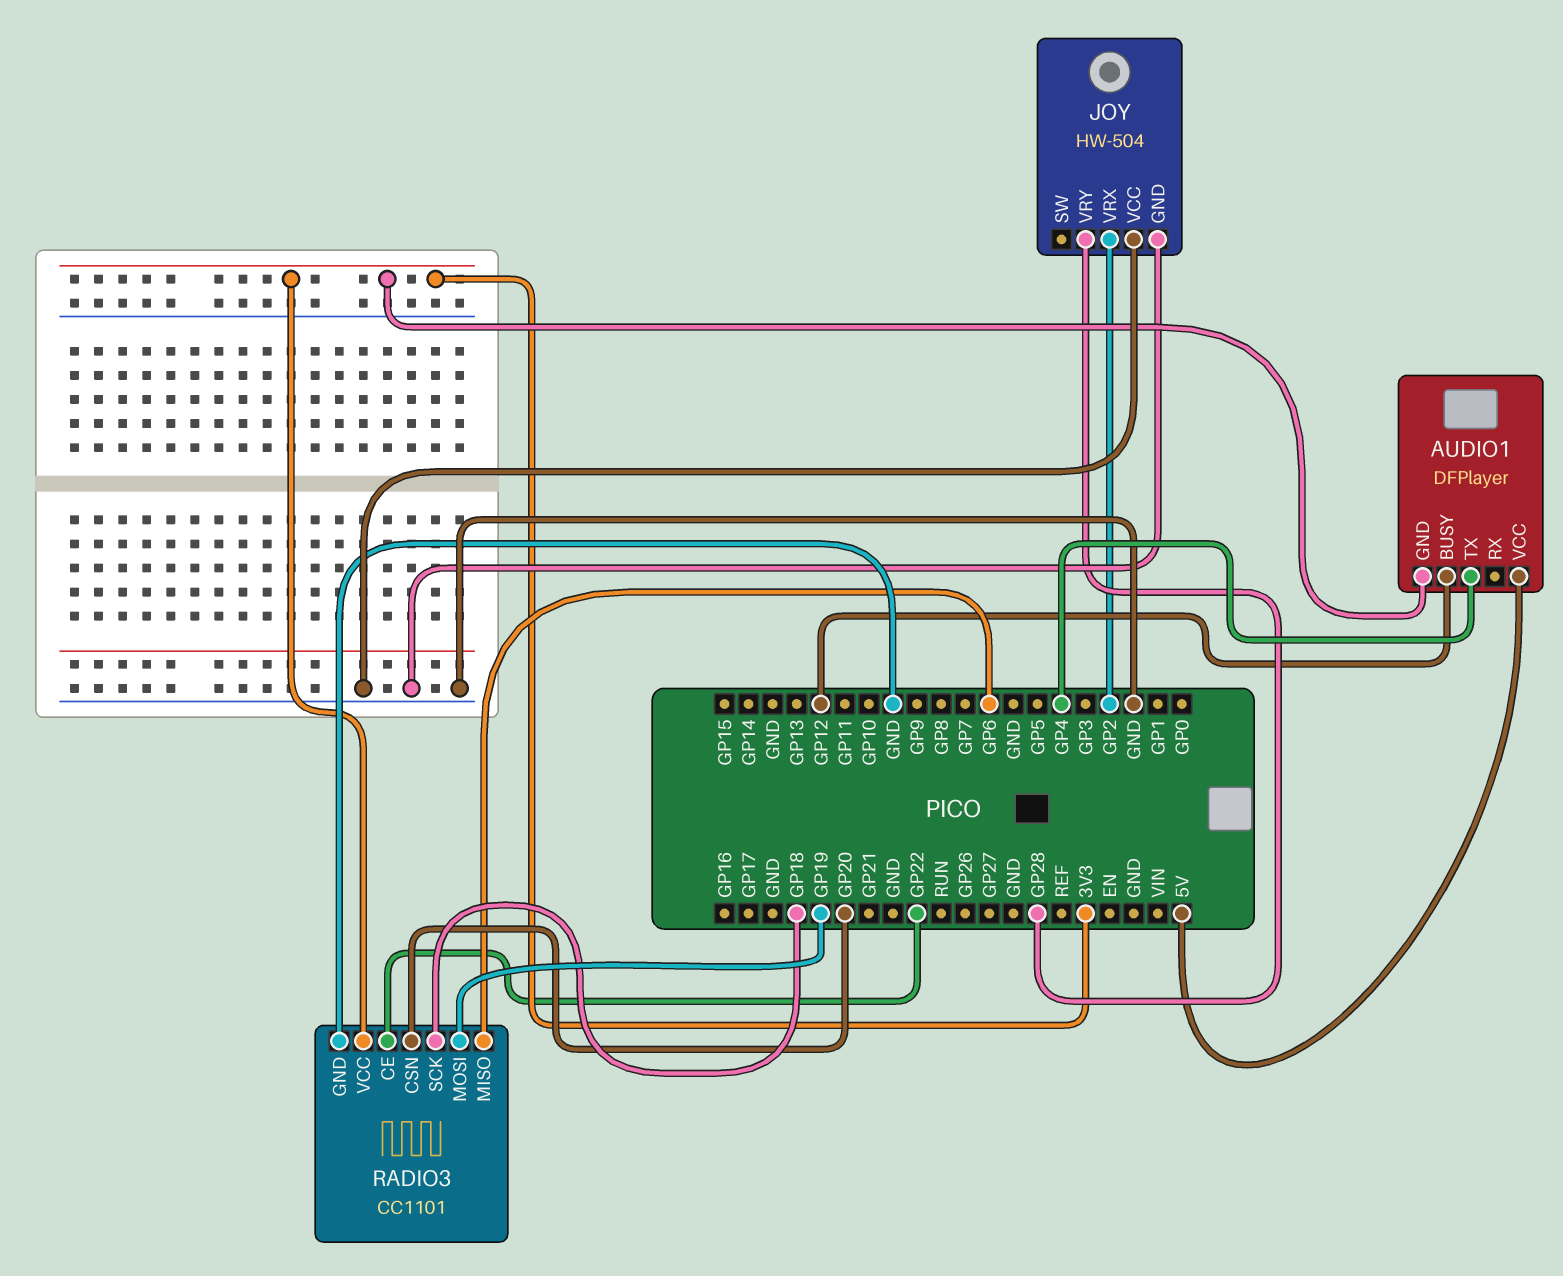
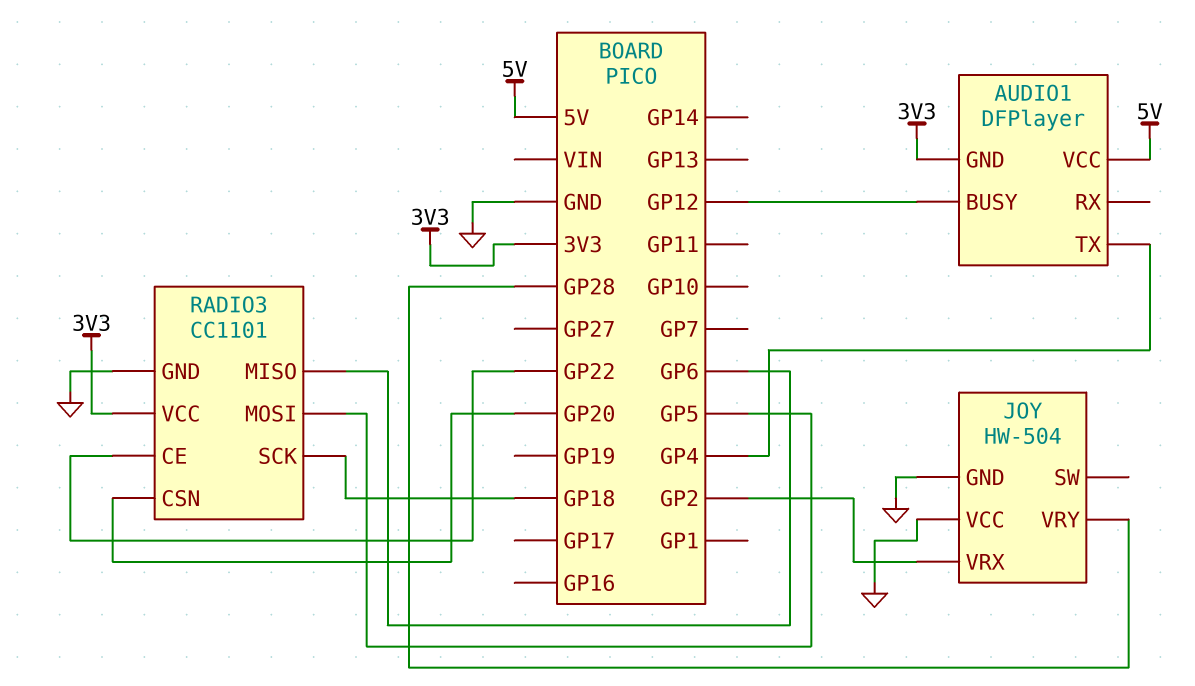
RADIO3 pin MOSI: GP19 -> GP5

